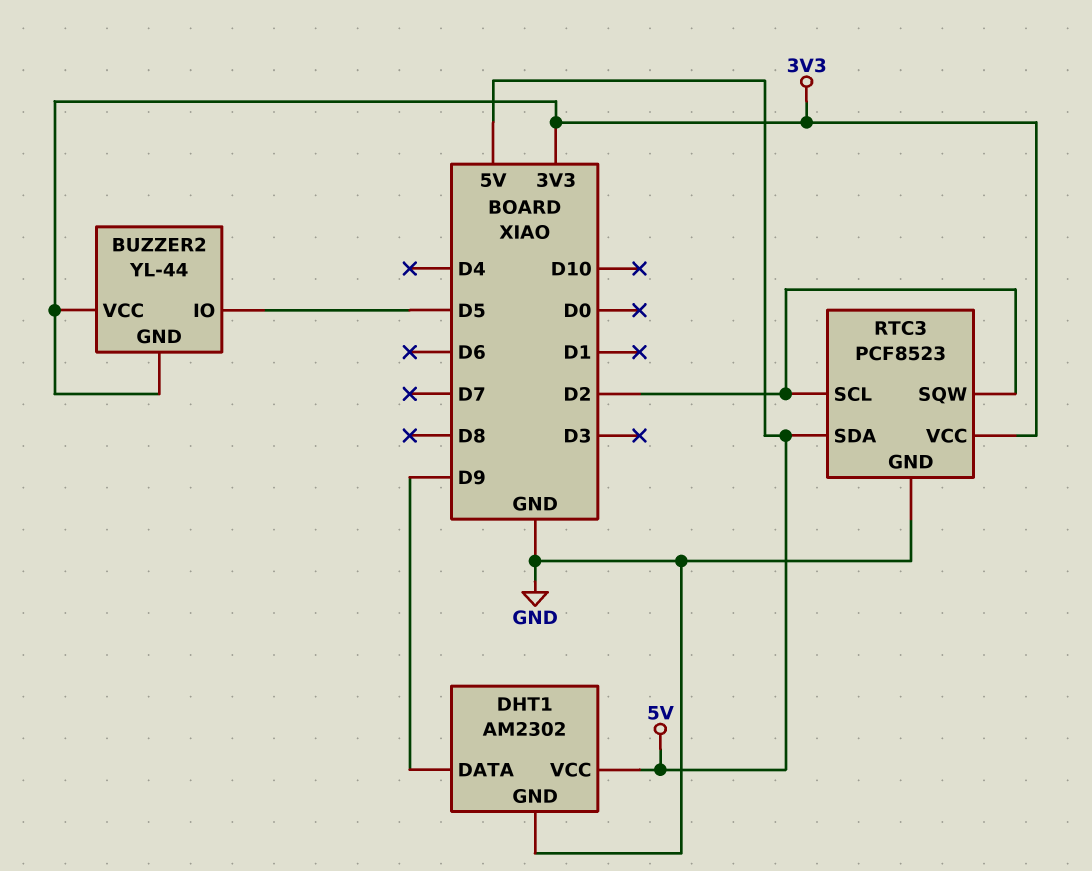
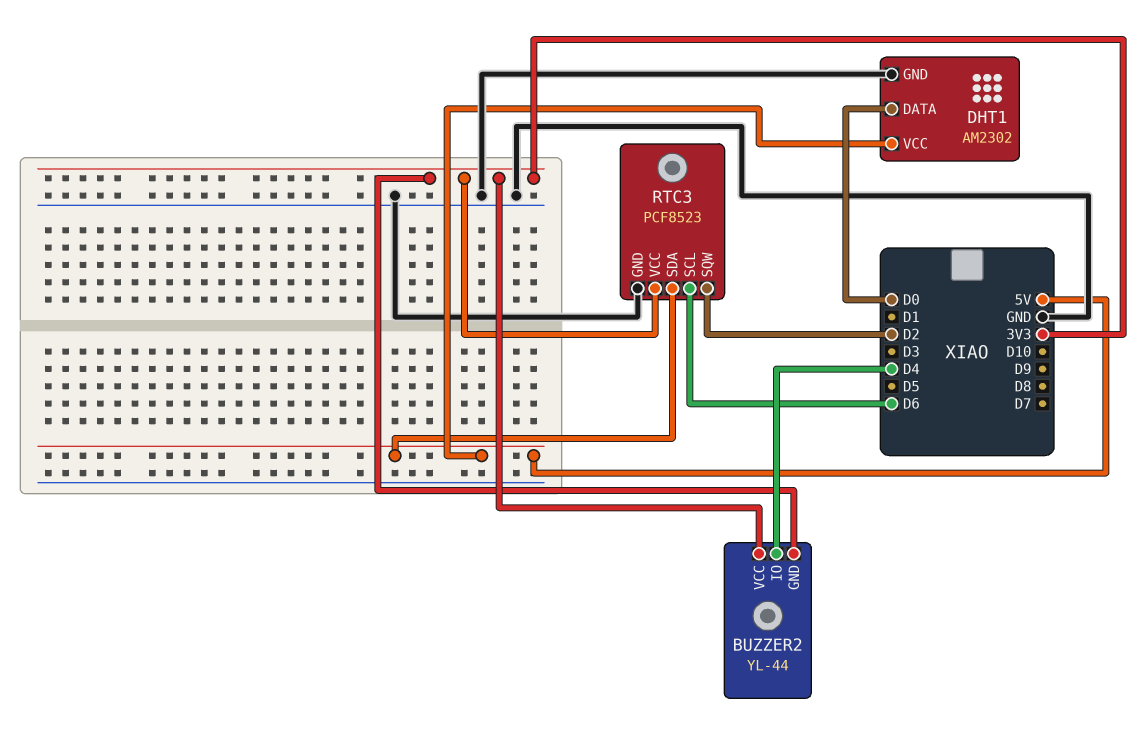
BUZZER2 pin IO: D5 -> D4
DHT1 pin DATA: D9 -> D0
RTC3 pin SCL: D2 -> D6

